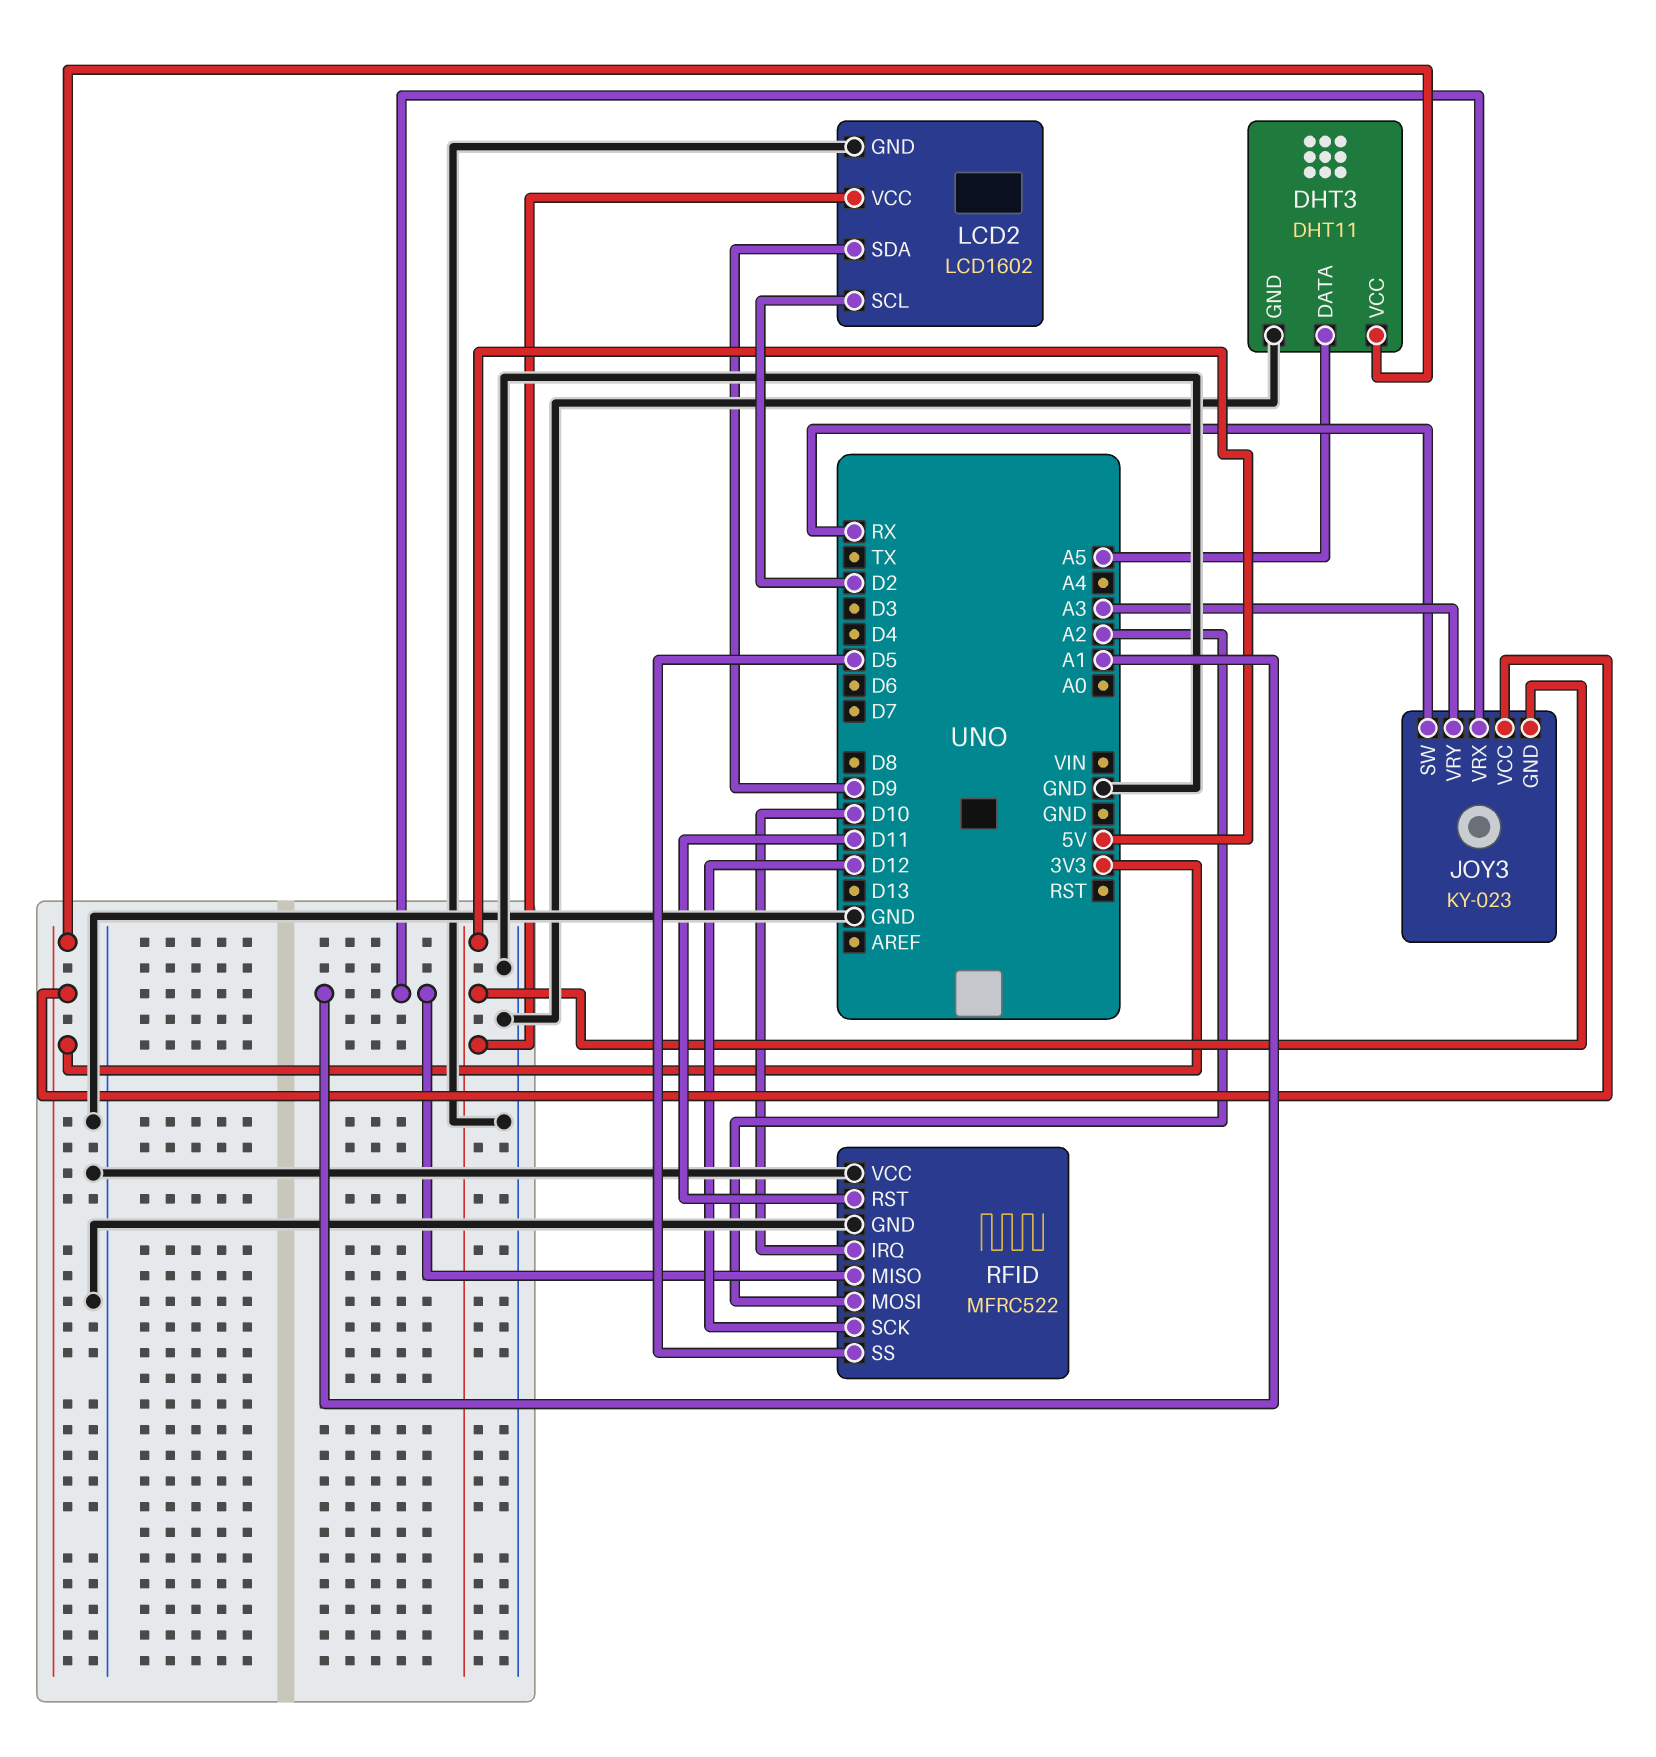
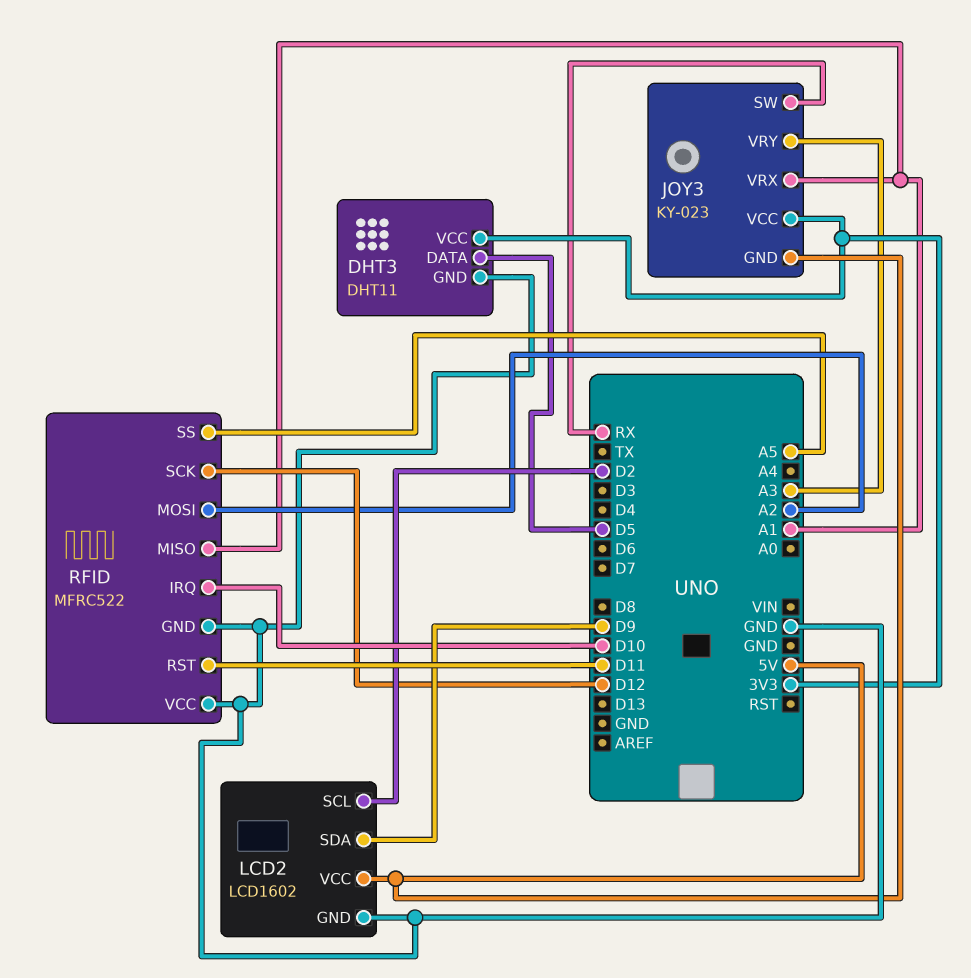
DHT3 pin DATA: A5 -> D5
RFID pin SS: D5 -> A5

